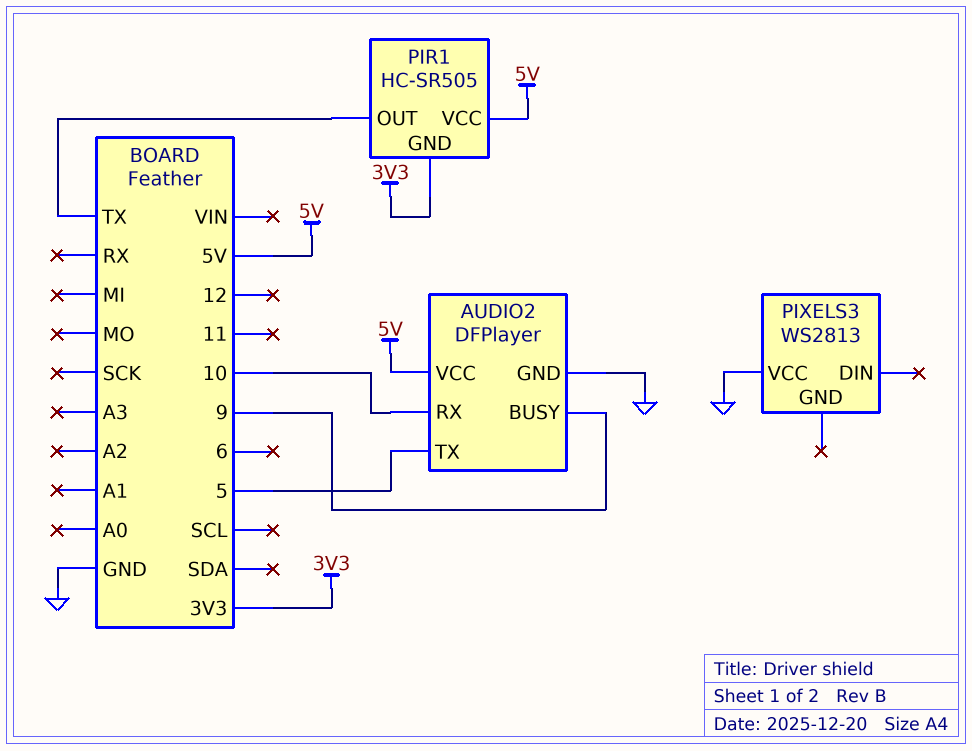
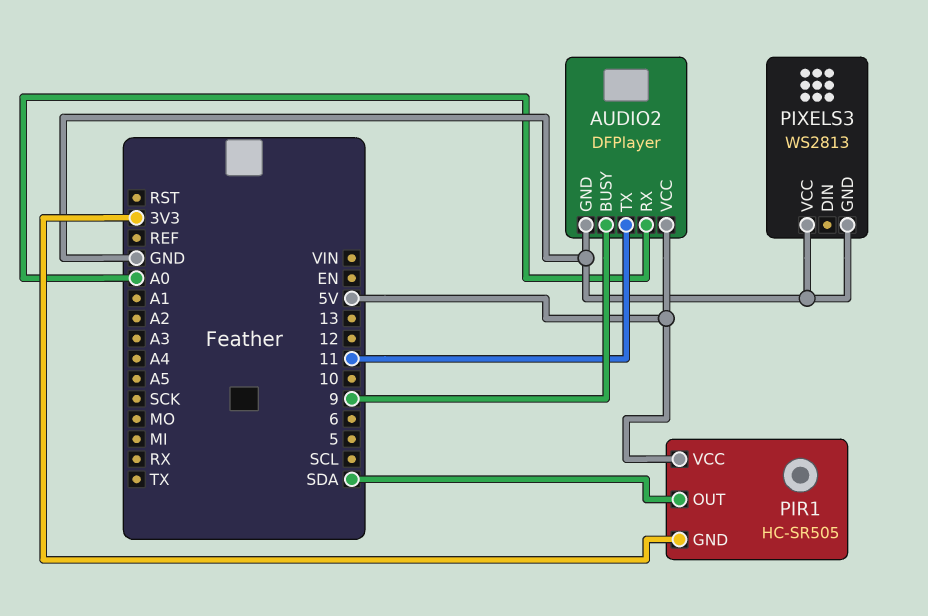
AUDIO2 pin RX: 10 -> A0
AUDIO2 pin TX: 5 -> 11
PIR1 pin OUT: TX -> SDA
PIXELS3 pin GND: none -> GND

